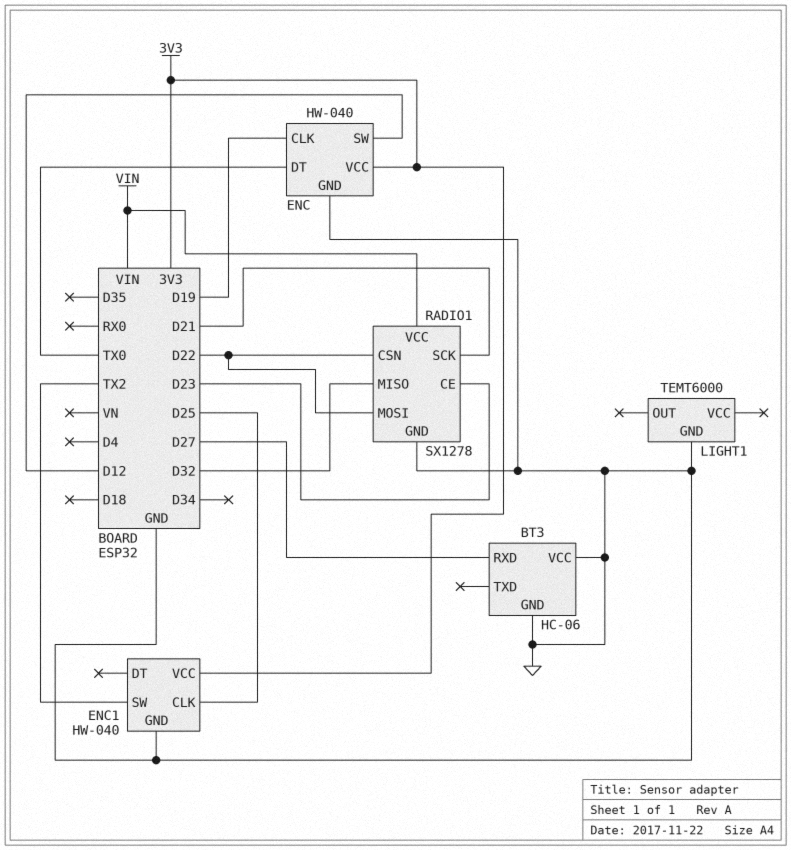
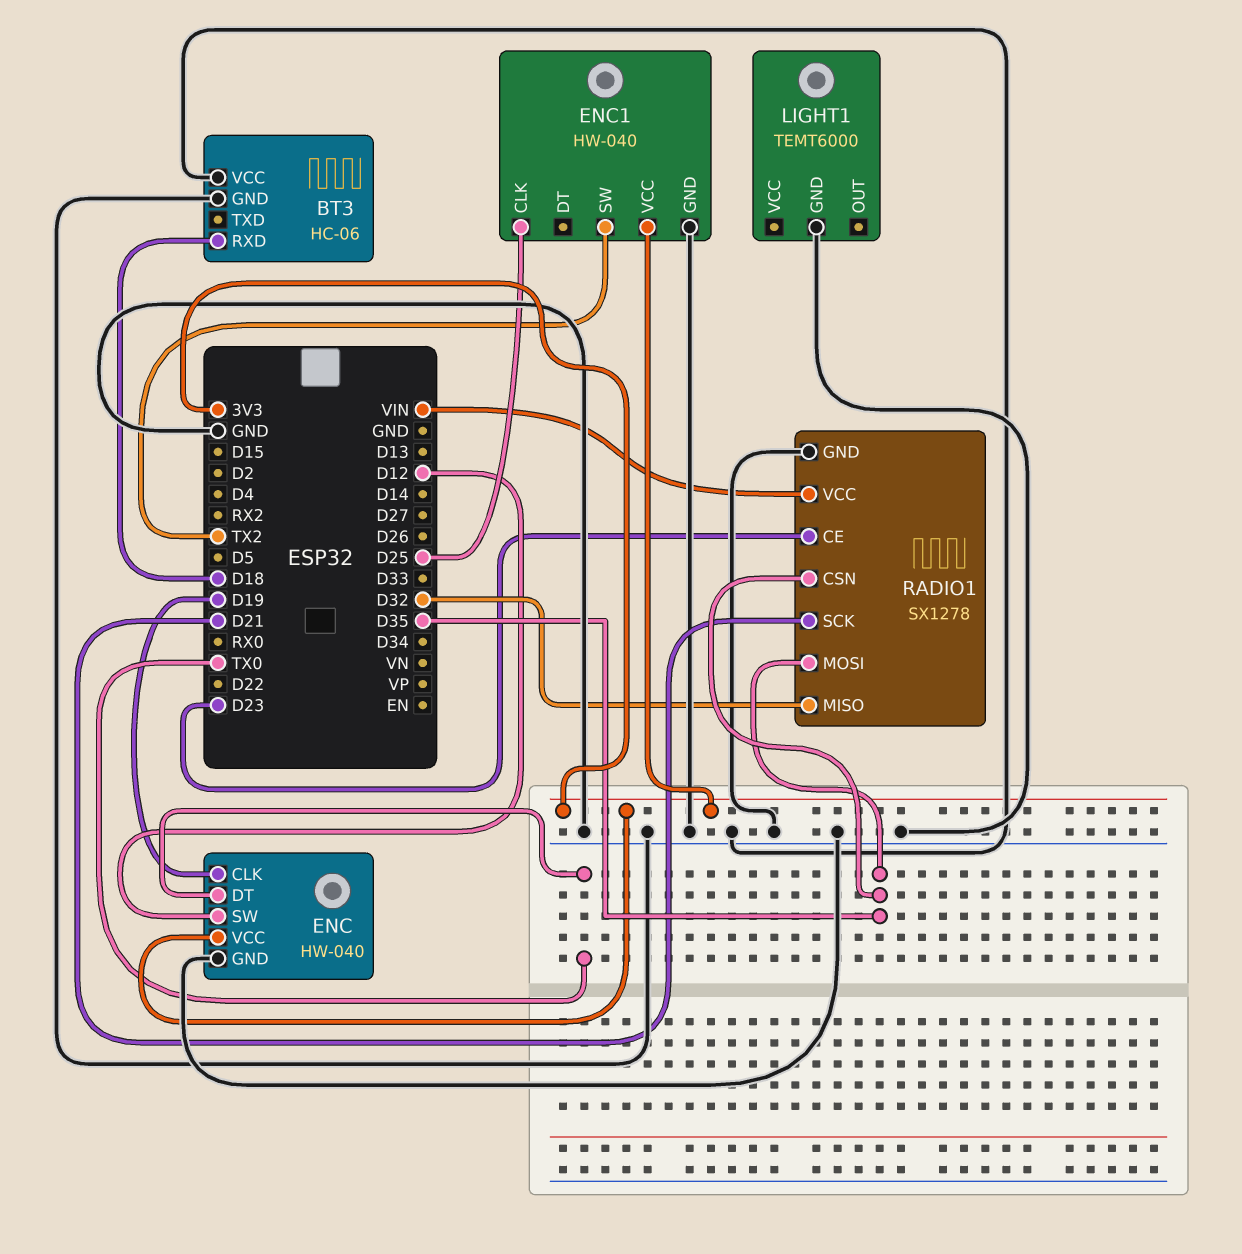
BT3 pin RXD: D27 -> D18
RADIO1 pin CSN: D22 -> D35
RADIO1 pin MOSI: D22 -> D35

